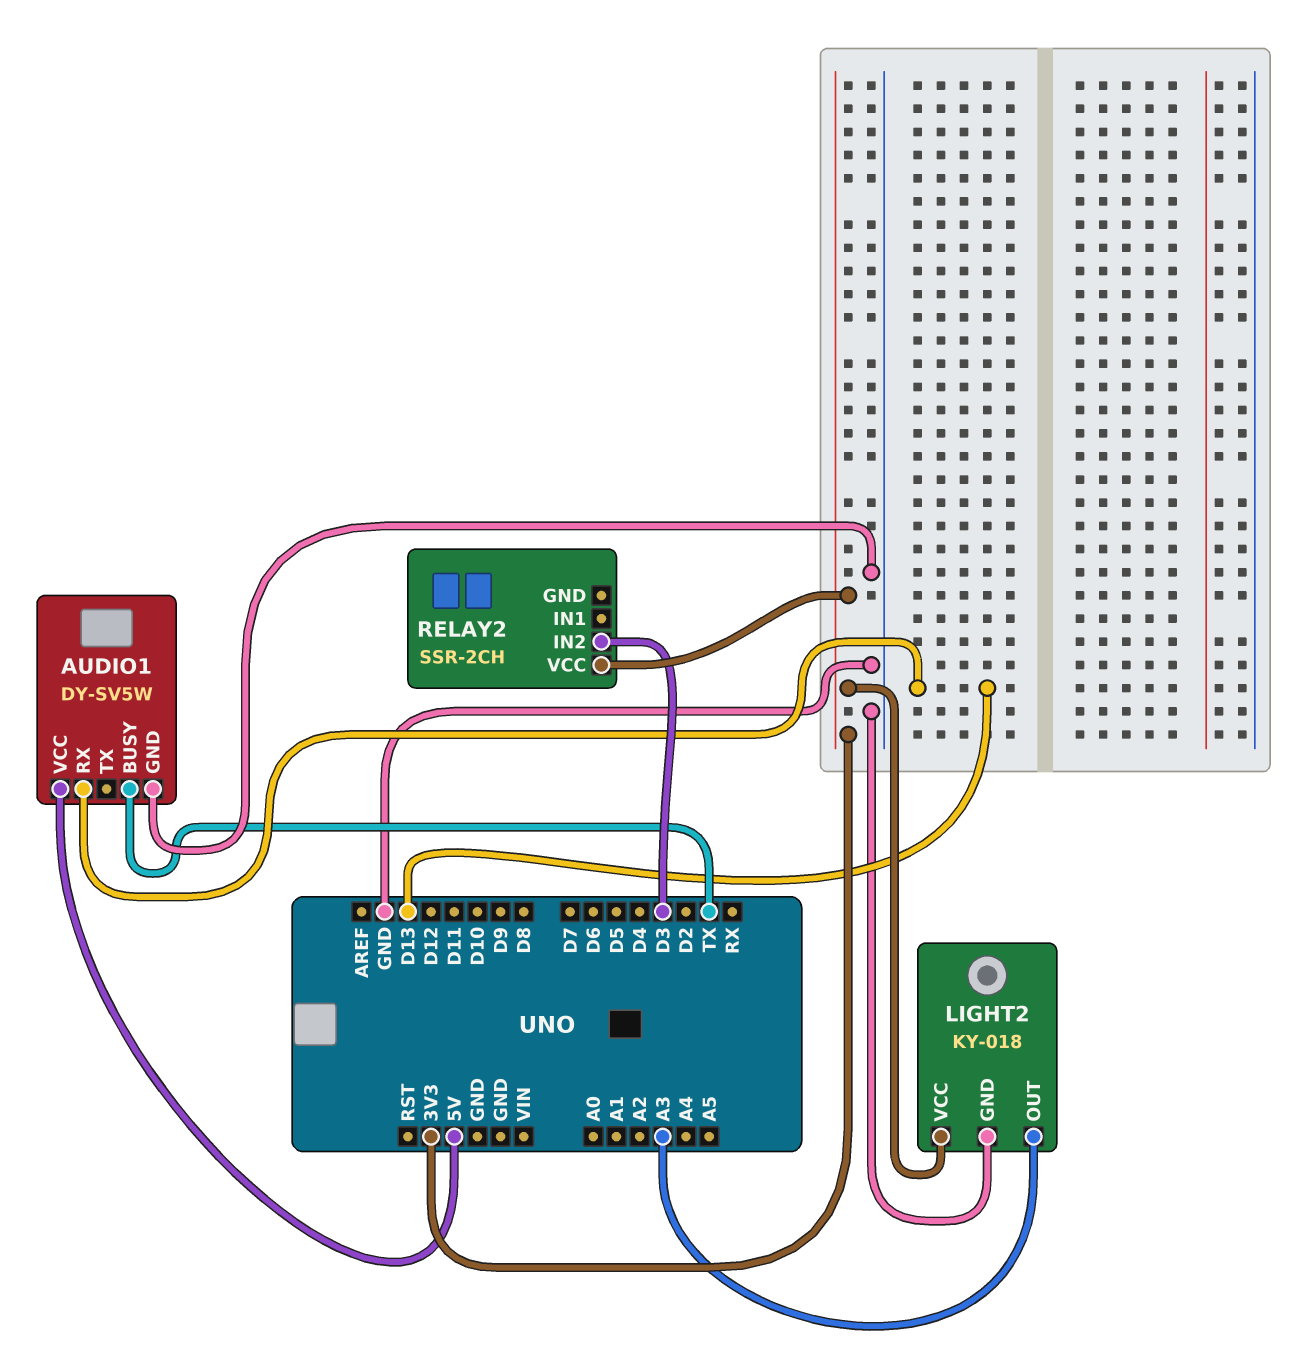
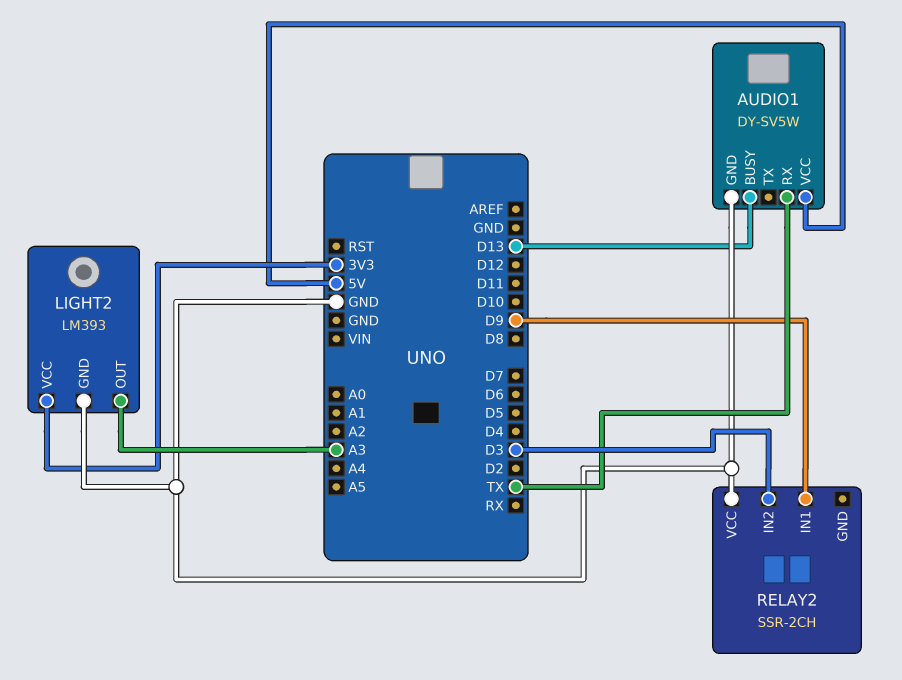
AUDIO1 pin BUSY: TX -> D13
AUDIO1 pin RX: D13 -> TX
LIGHT2: KY-018 -> LM393
RELAY2 pin IN1: none -> D9
RELAY2 pin VCC: 3V3 -> GND

